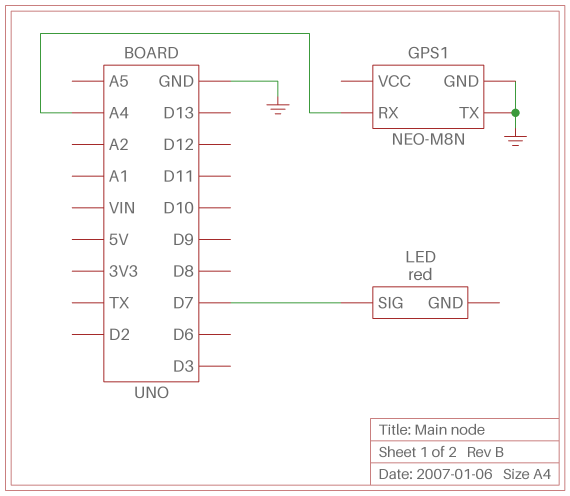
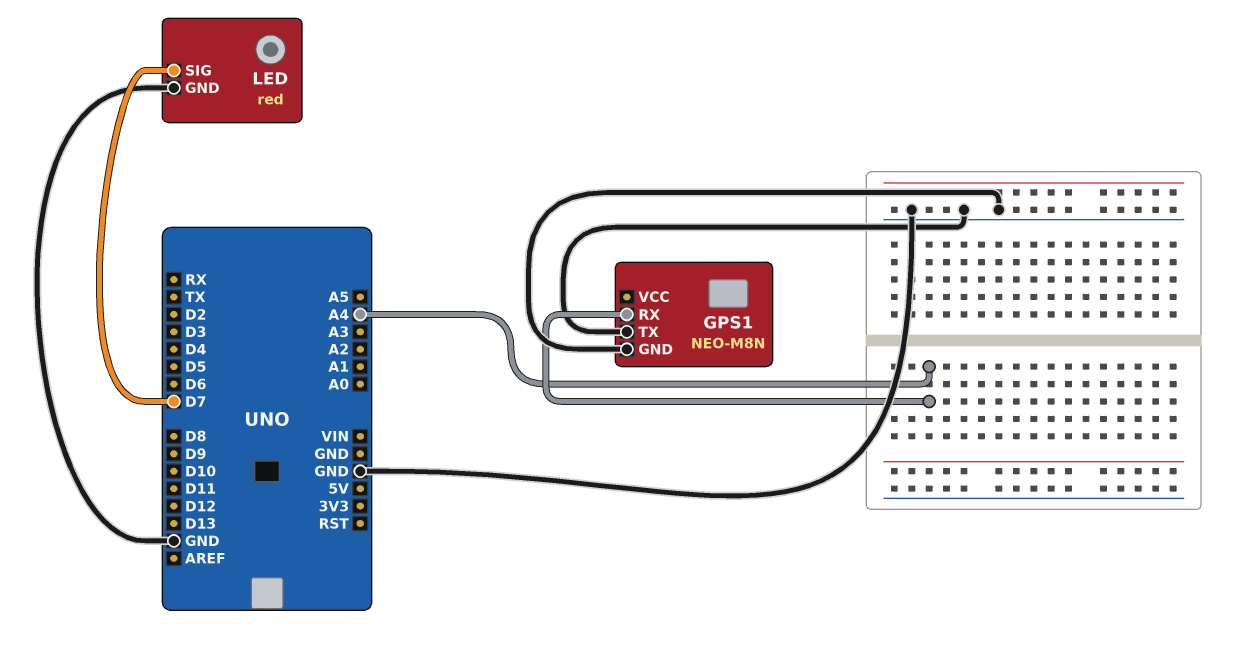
LED pin GND: none -> GND

